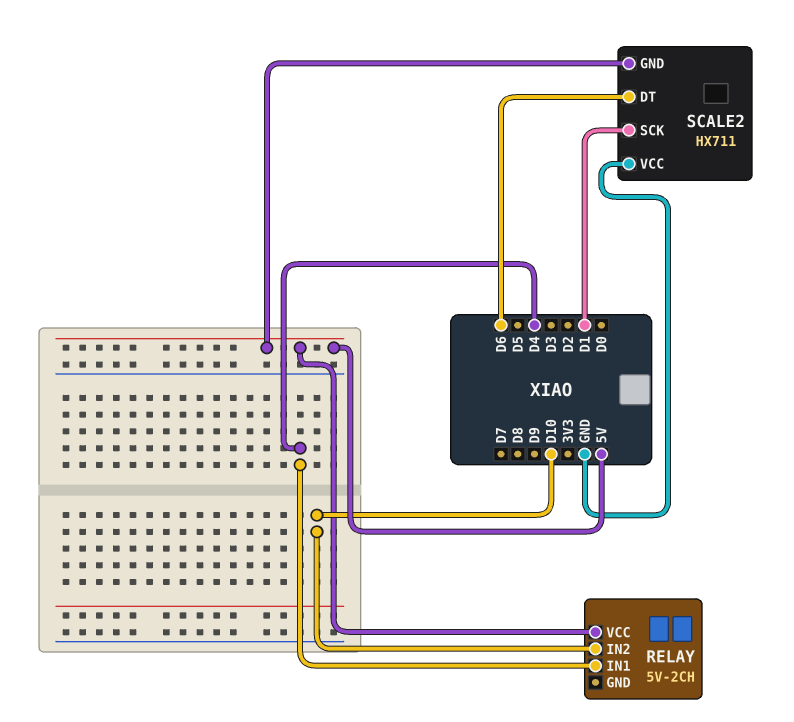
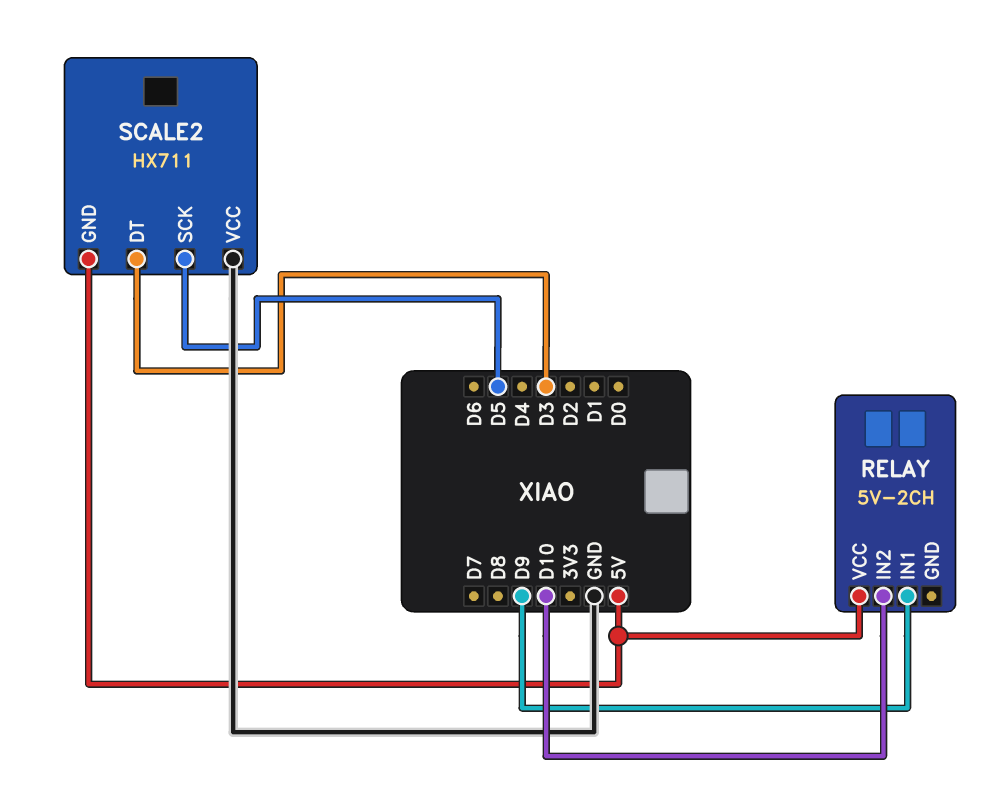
RELAY pin IN1: D4 -> D9
SCALE2 pin DT: D6 -> D3
SCALE2 pin SCK: D1 -> D5

